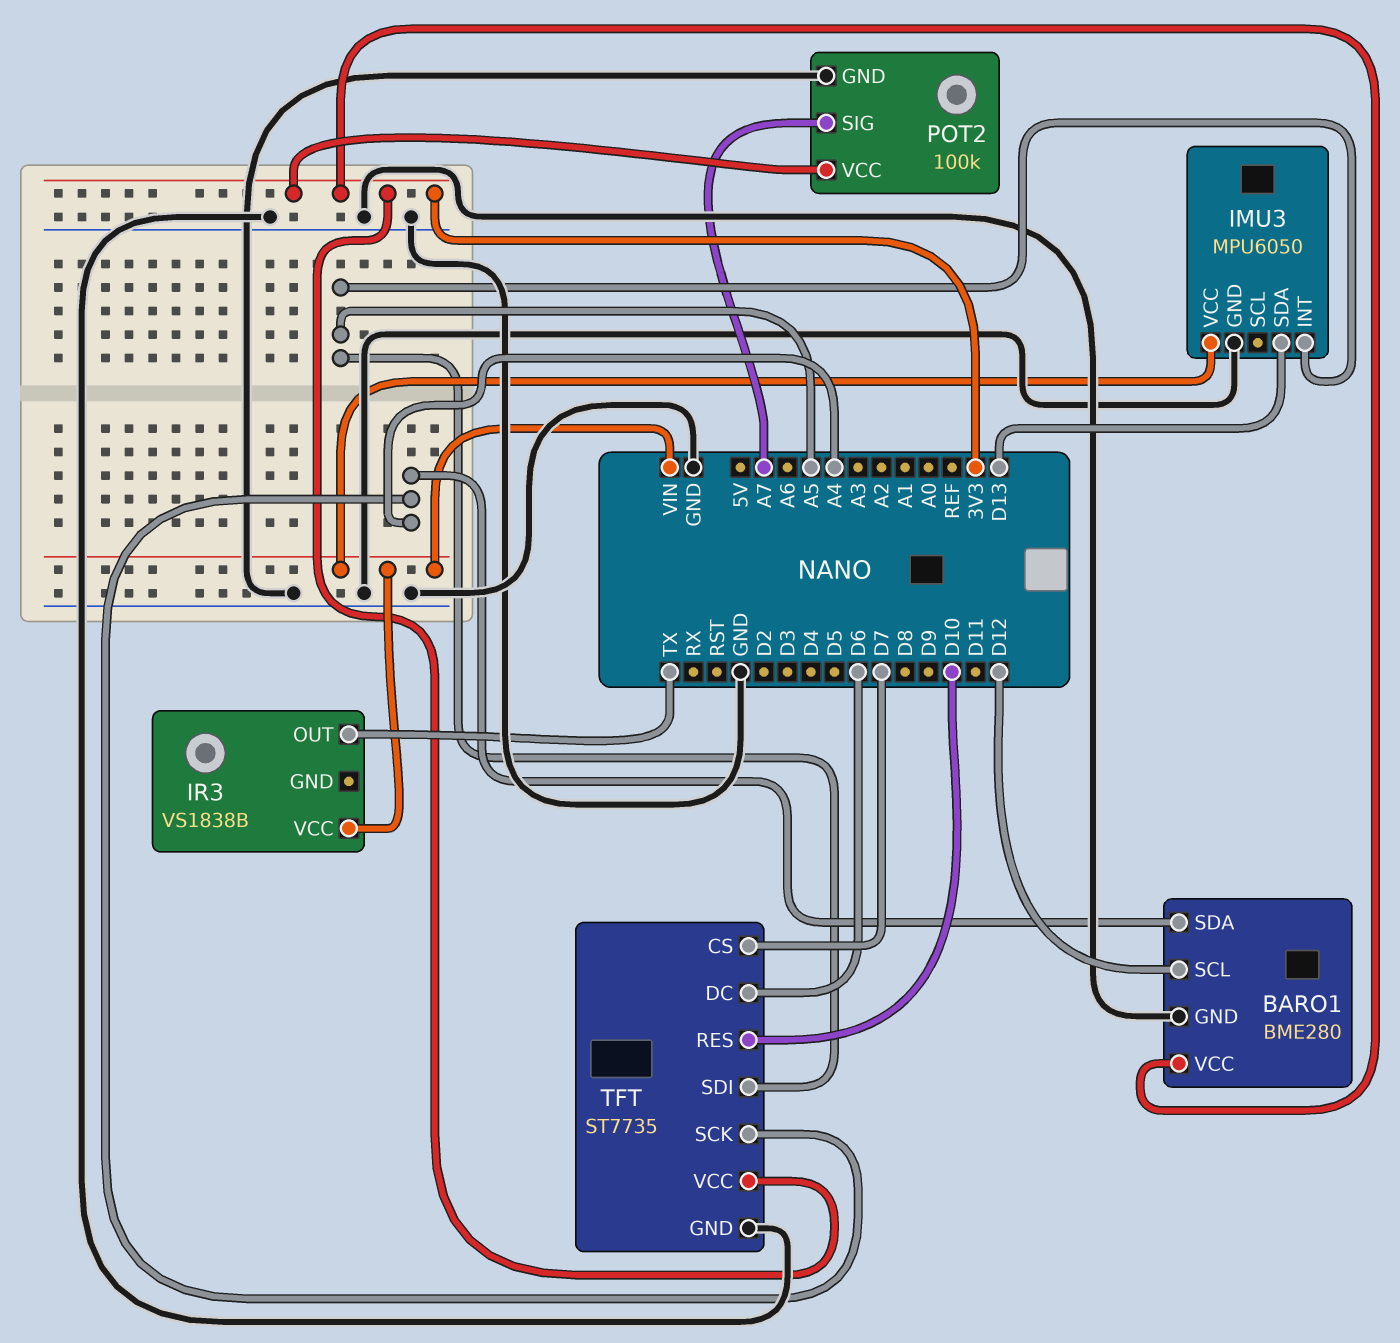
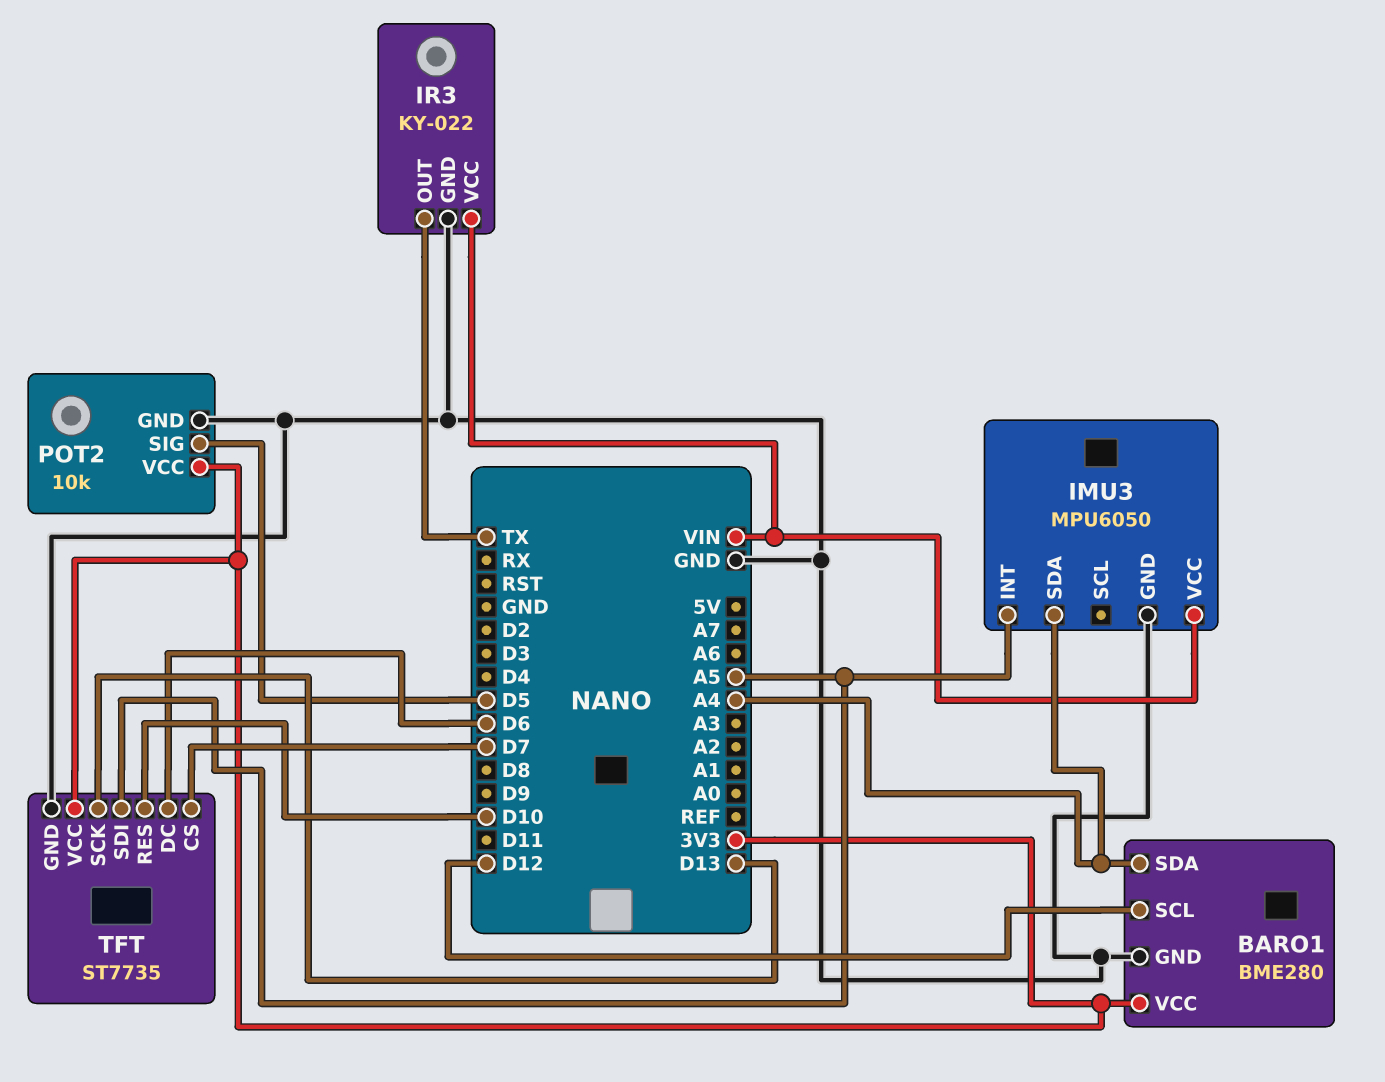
IMU3 pin SDA: D13 -> A4
IR3: VS1838B -> KY-022
IR3 pin GND: none -> GND
POT2: 100k -> 10k
POT2 pin SIG: A7 -> D5
TFT pin SCK: A4 -> D13

